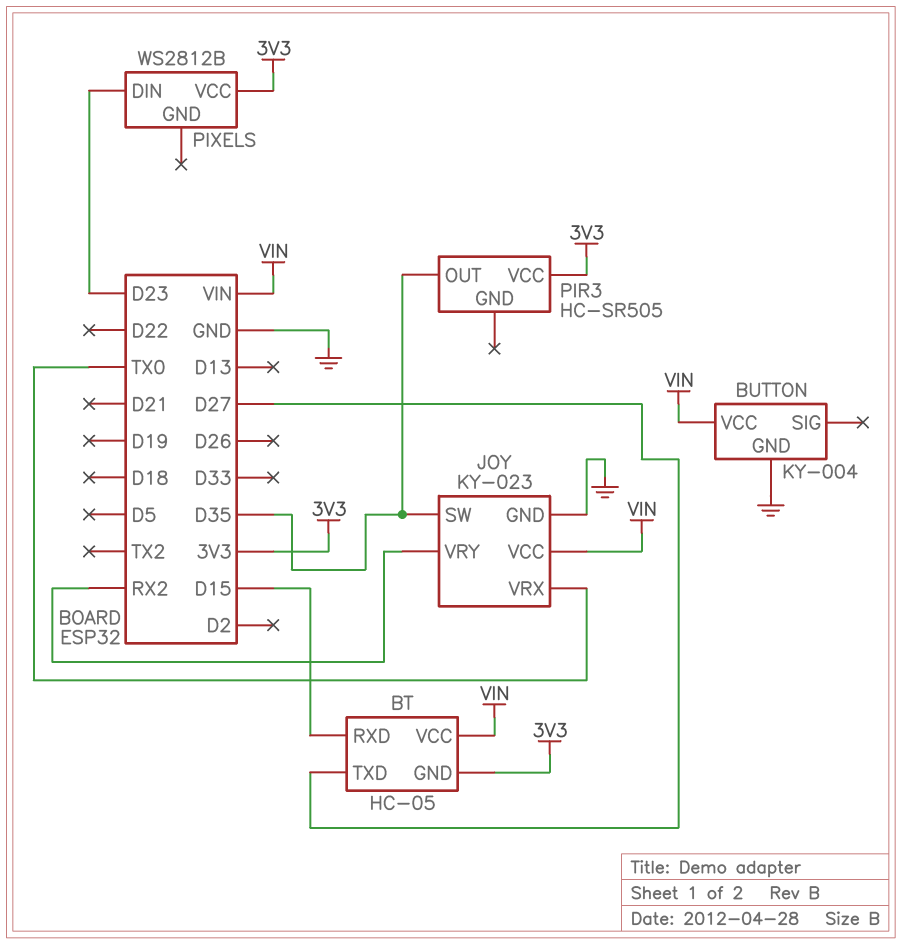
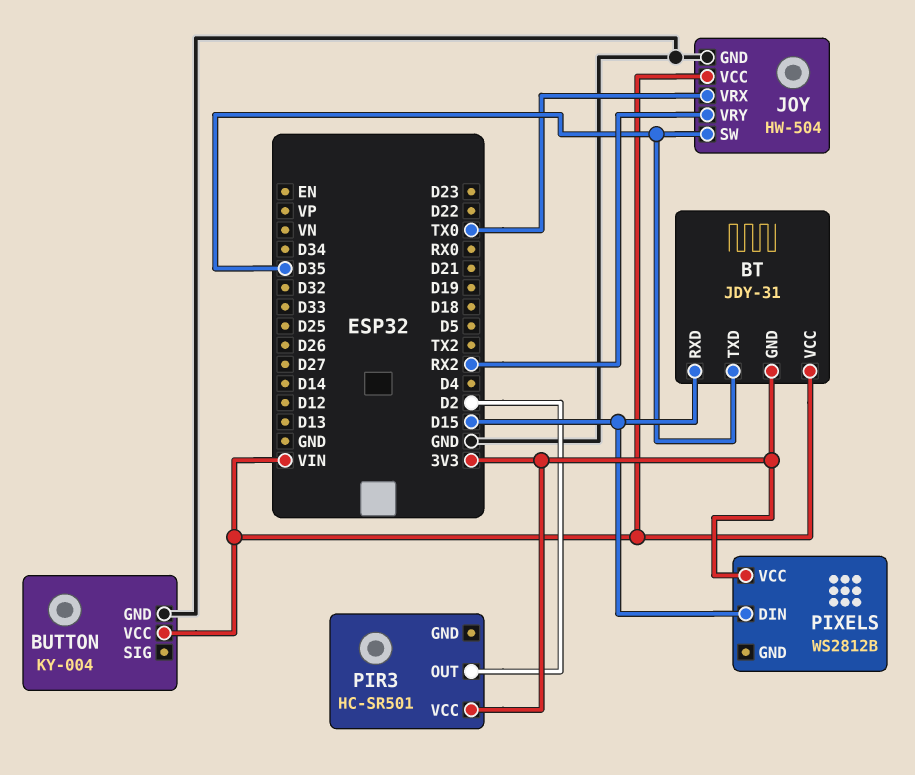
BT: HC-05 -> JDY-31
BT pin TXD: D27 -> D35
JOY: KY-023 -> HW-504
PIR3: HC-SR505 -> HC-SR501
PIR3 pin OUT: D35 -> D2
PIXELS pin DIN: D23 -> D15

